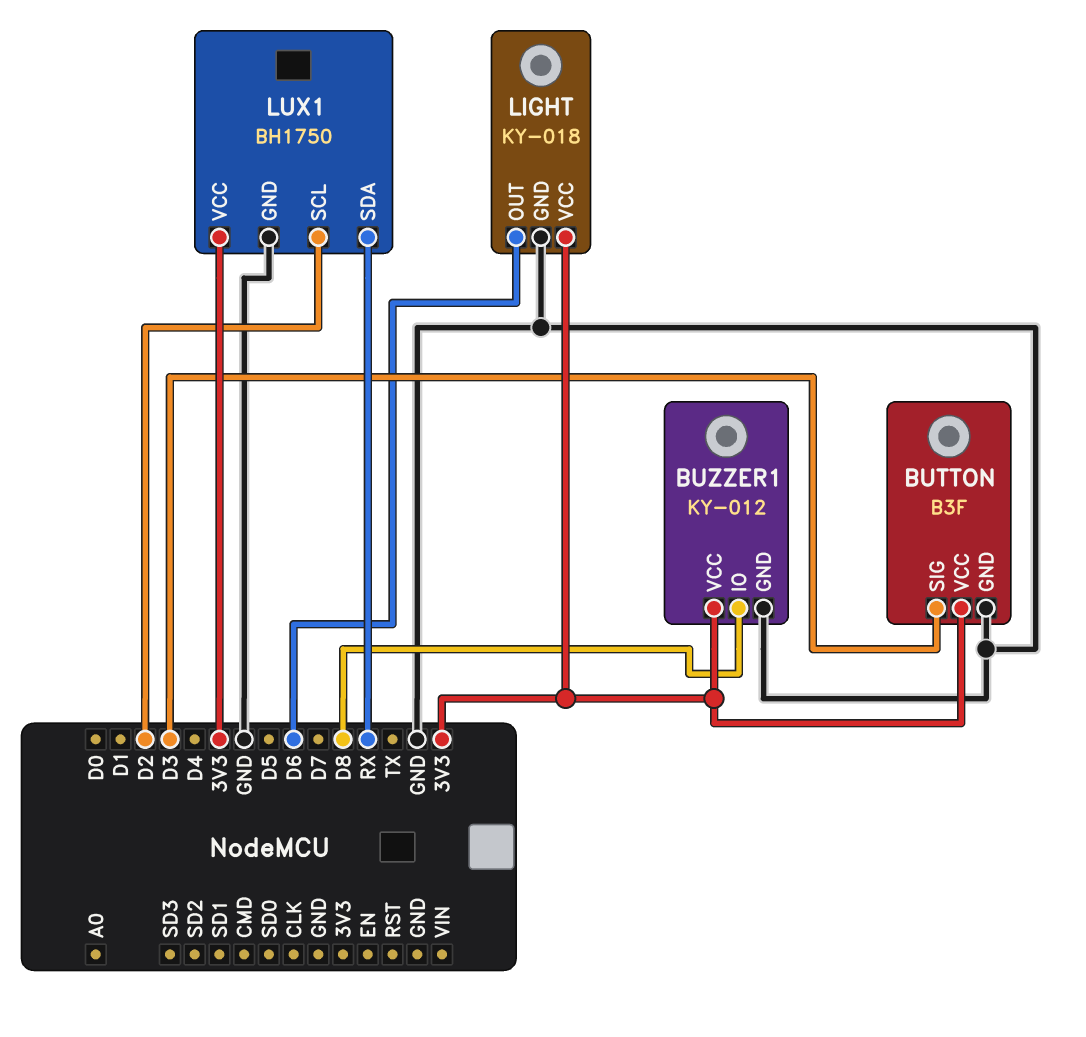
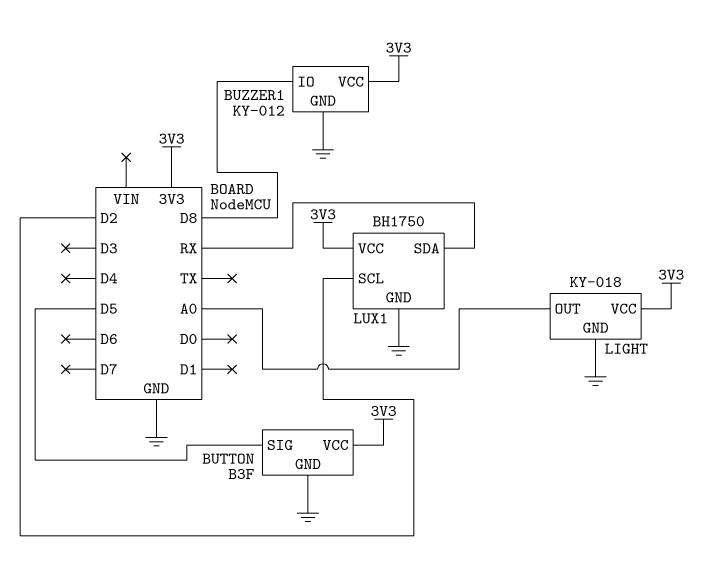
BUTTON pin SIG: D3 -> D5
LIGHT pin OUT: D6 -> A0

